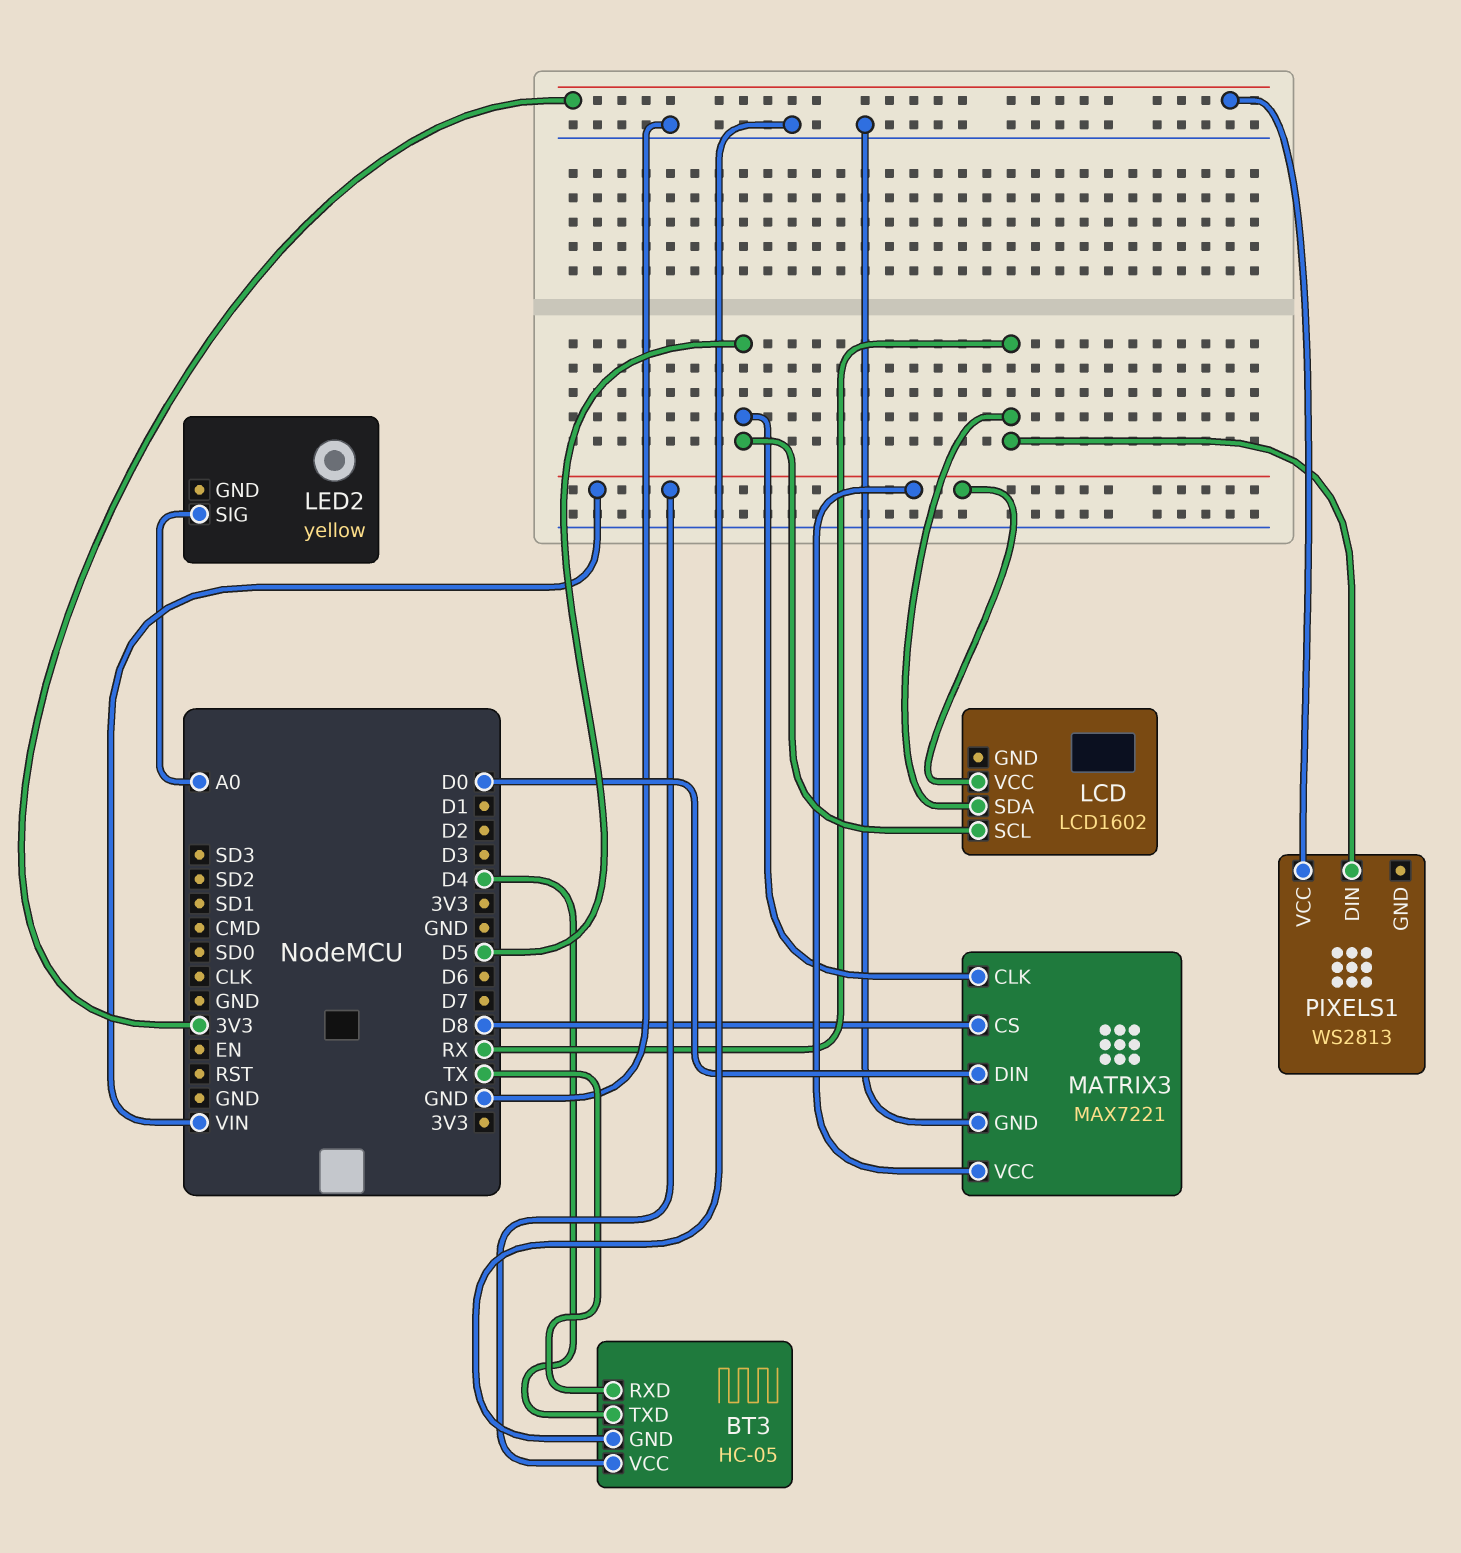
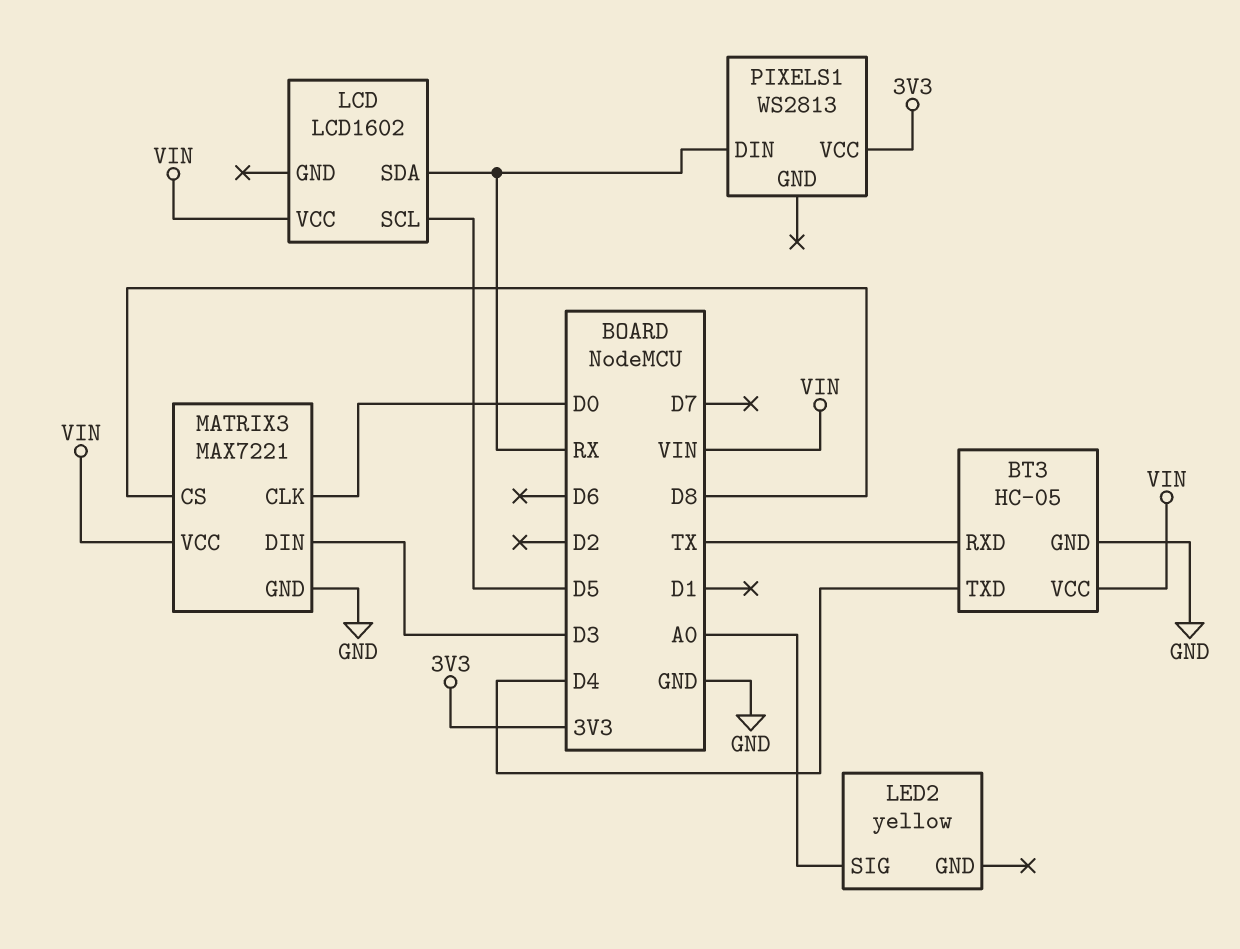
MATRIX3 pin CLK: D5 -> D0
MATRIX3 pin DIN: D0 -> D3

